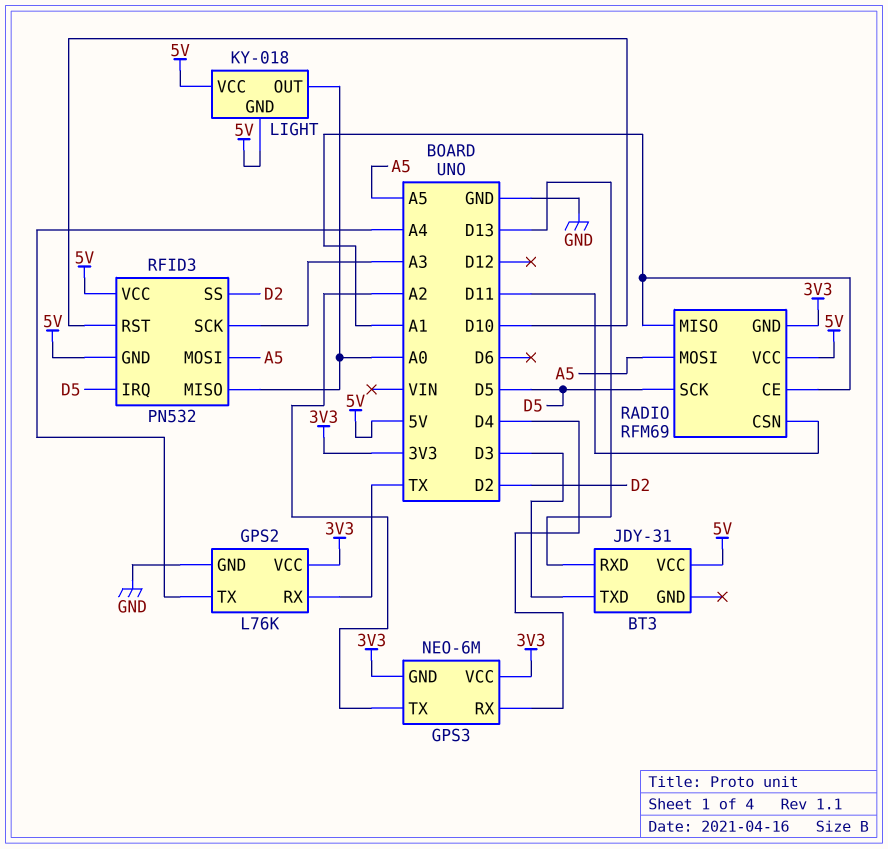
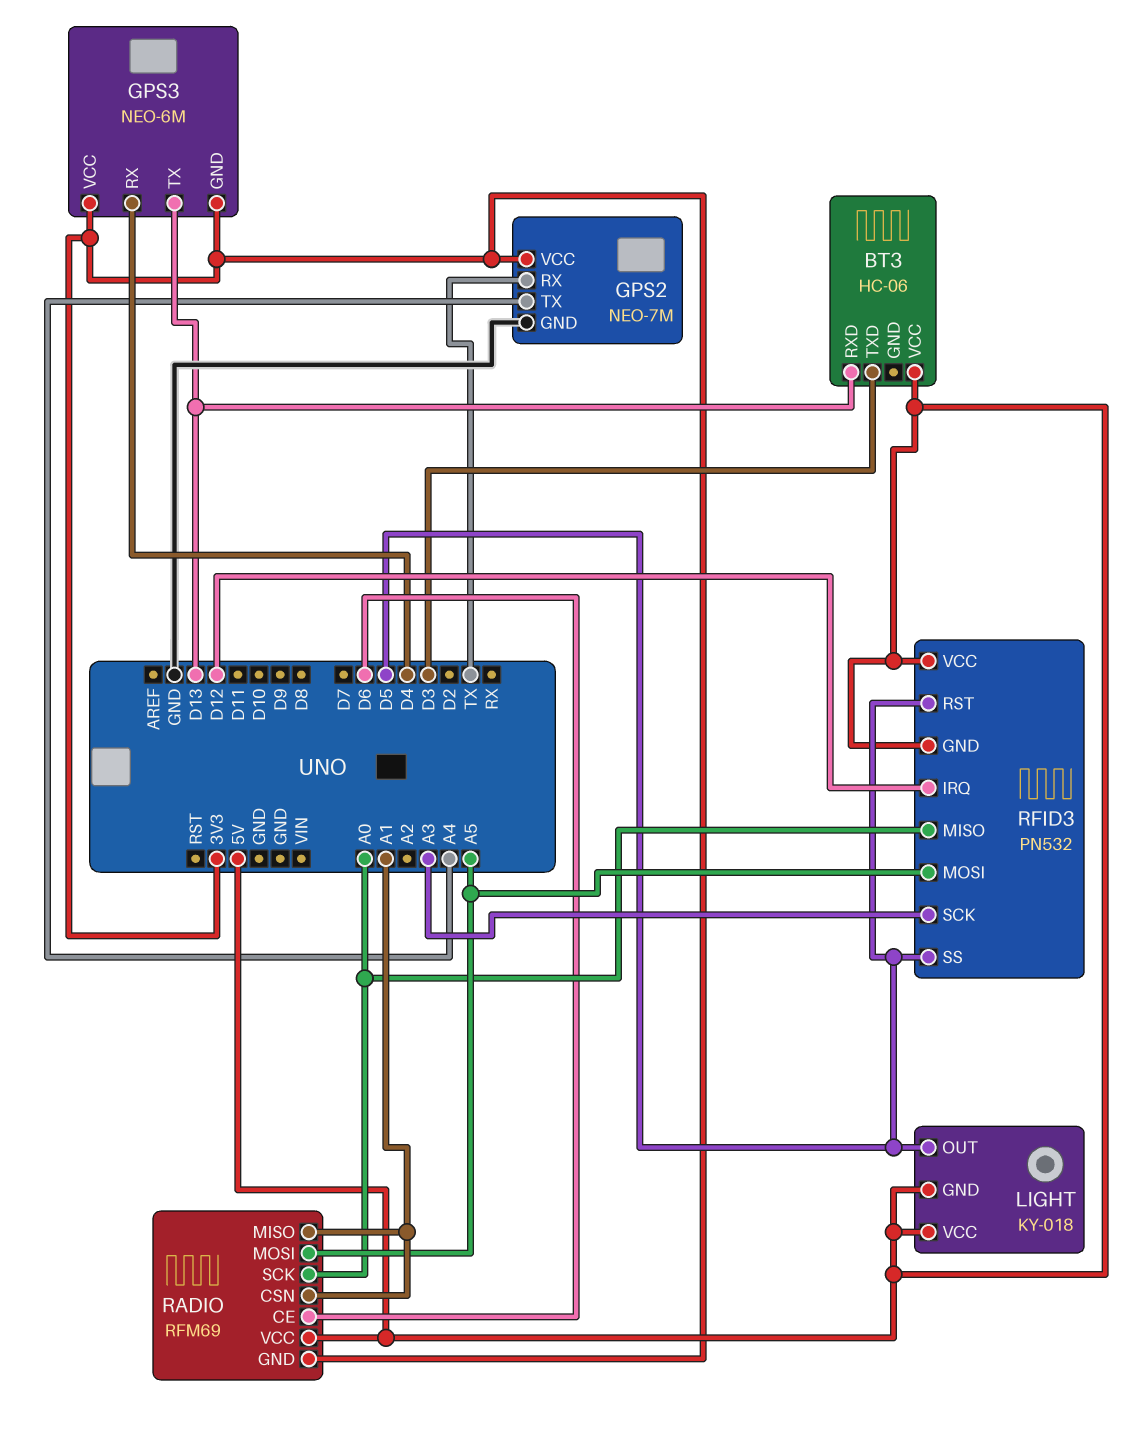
BT3: JDY-31 -> HC-06
GPS2: L76K -> NEO-7M
GPS3 pin TX: A2 -> D13
LIGHT pin OUT: A0 -> D5
RADIO pin CE: A1 -> D6
RADIO pin CSN: D11 -> A1
RADIO pin SCK: D5 -> A0
RFID3 pin IRQ: D5 -> D12
RFID3 pin RST: D10 -> D5
RFID3 pin SS: D2 -> D5

